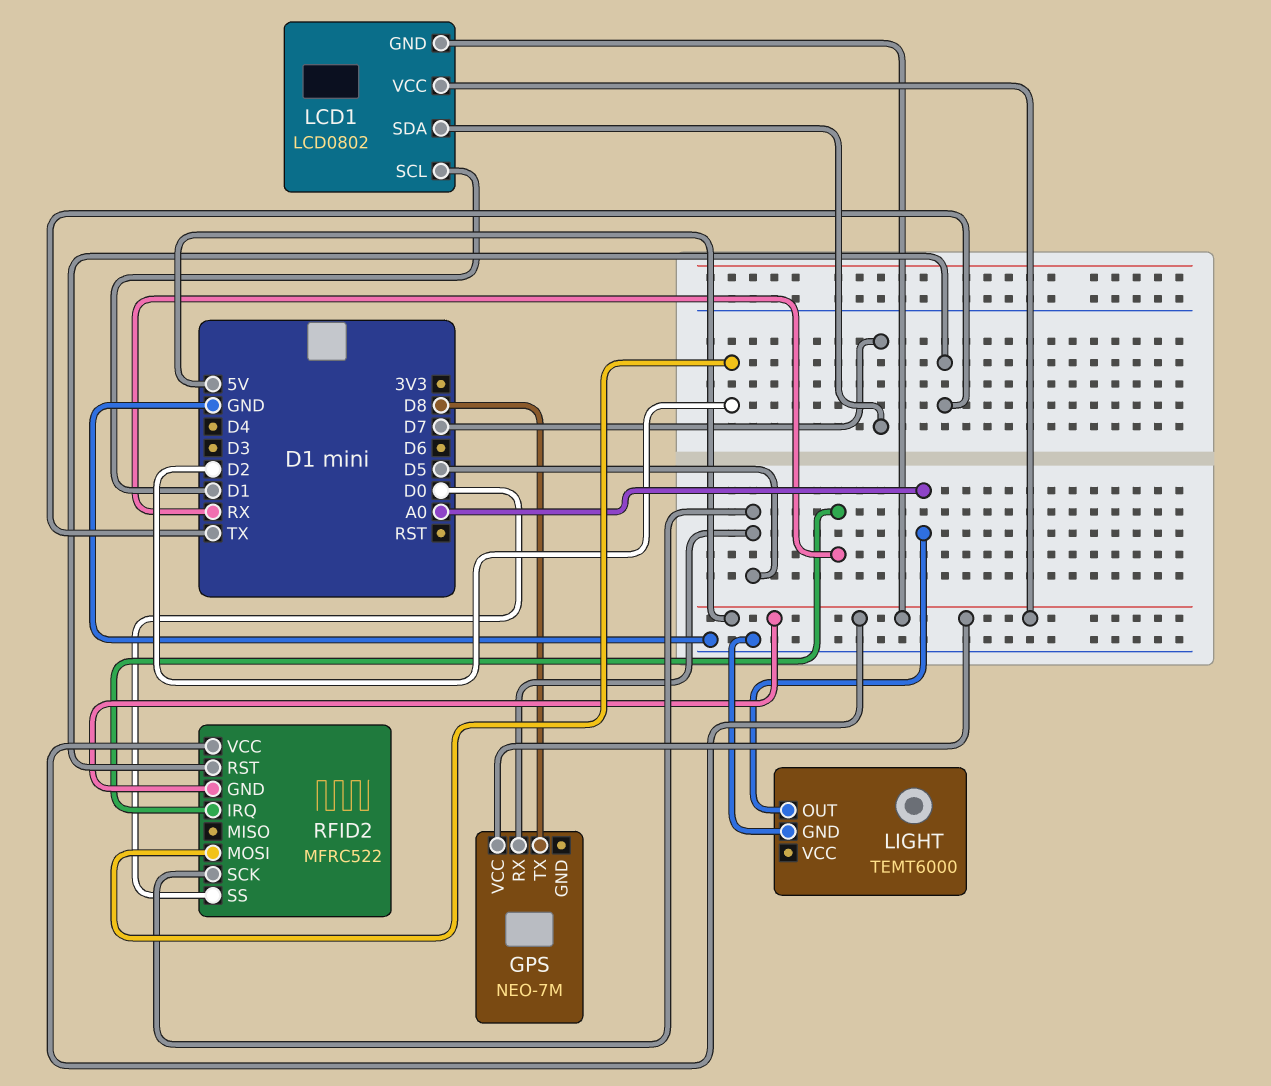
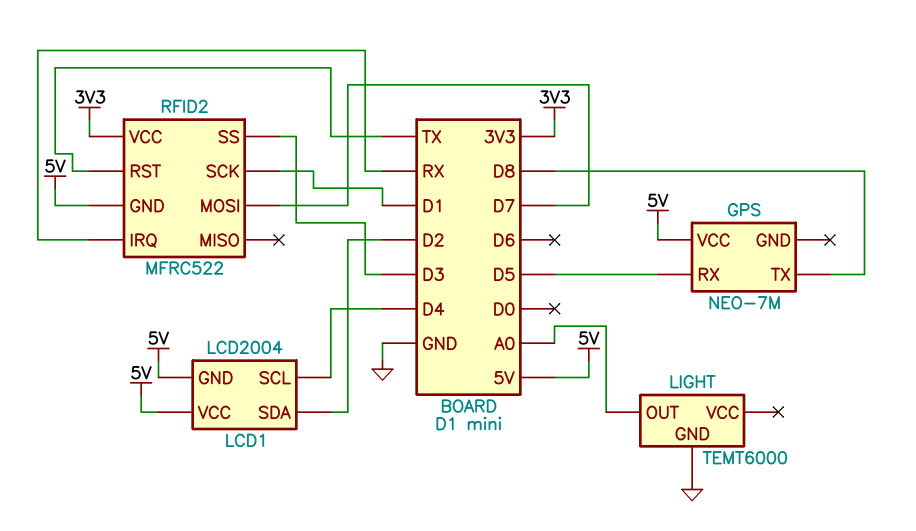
LCD1: LCD0802 -> LCD2004
LCD1 pin SCL: D1 -> D4
LCD1 pin SDA: D7 -> D2
RFID2 pin MOSI: D2 -> D7
RFID2 pin SCK: D5 -> D1
RFID2 pin SS: D0 -> D3
RFID2 pin VCC: 5V -> 3V3

